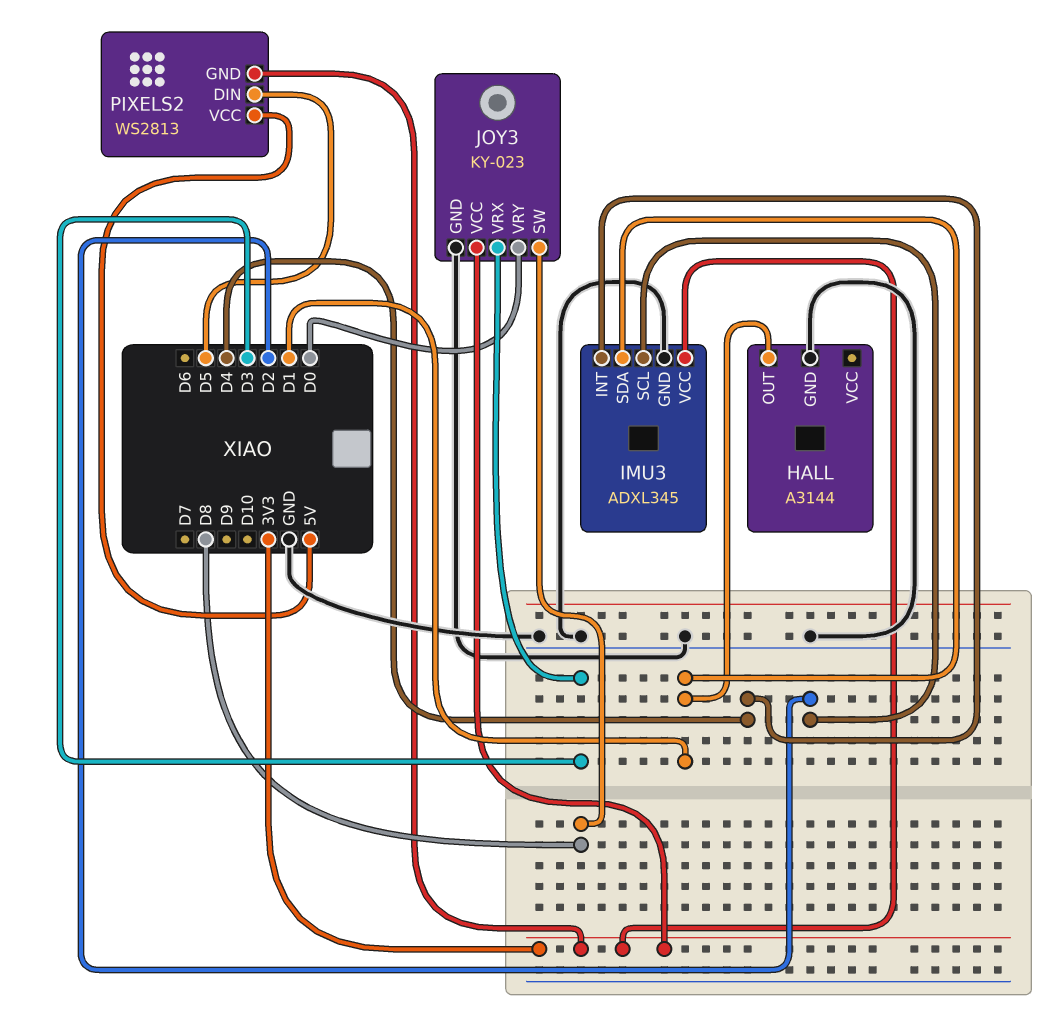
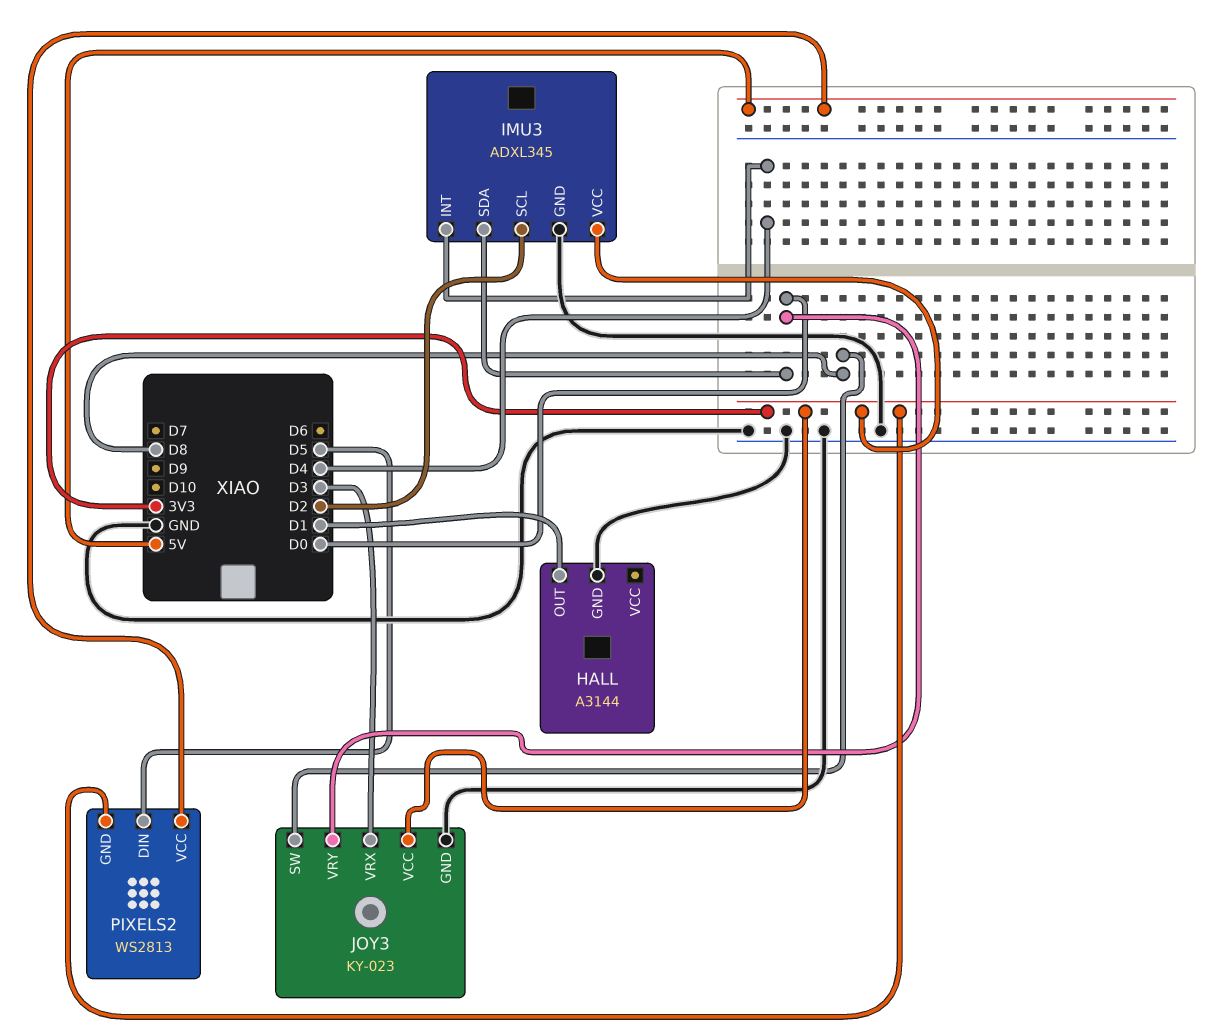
IMU3 pin SDA: D1 -> D0

